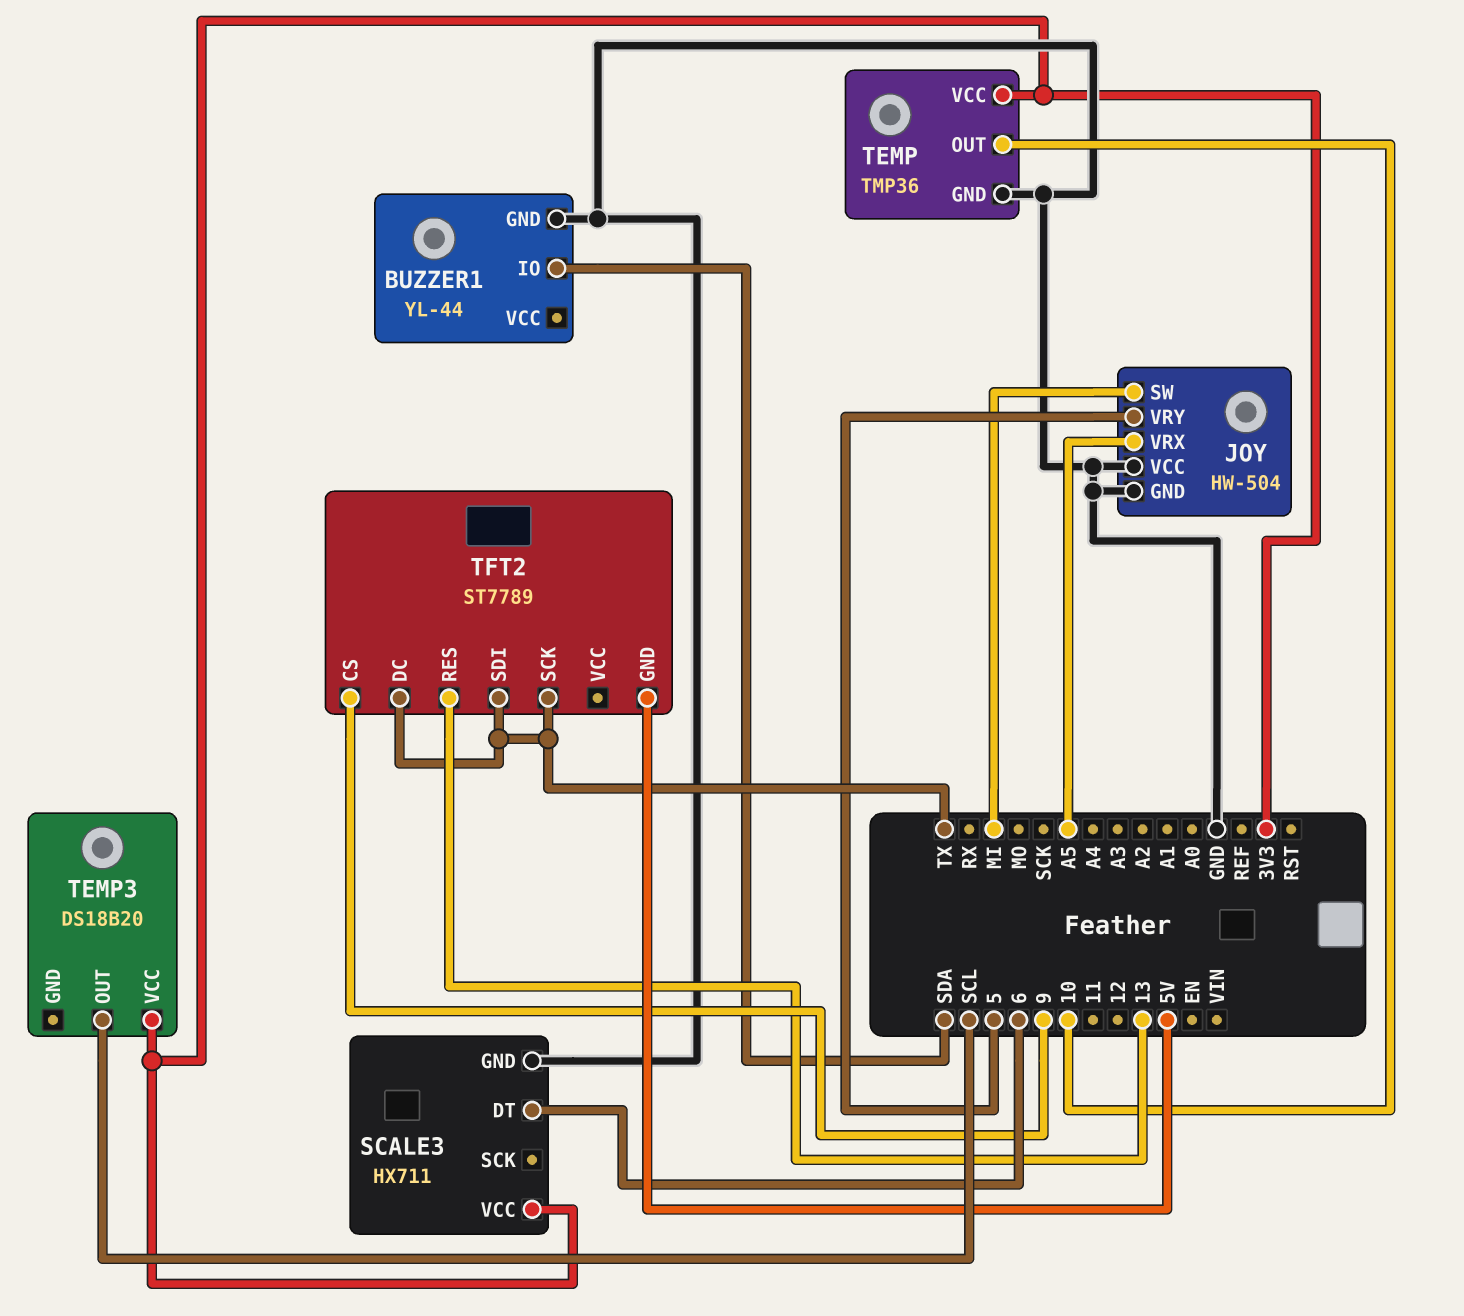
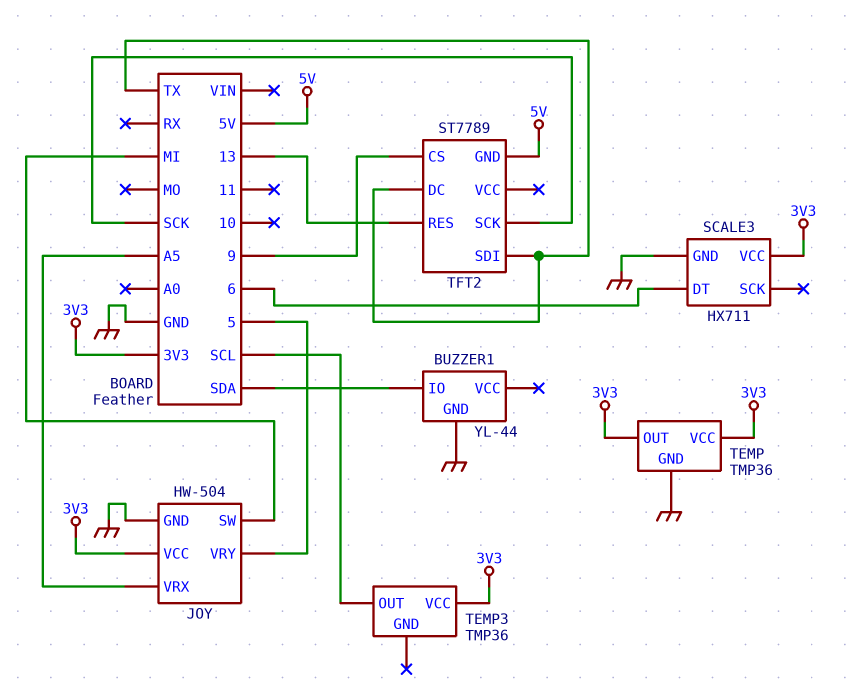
JOY pin VCC: GND -> 3V3
TEMP pin OUT: 10 -> 3V3
TEMP3: DS18B20 -> TMP36
TFT2 pin SCK: TX -> SCK

